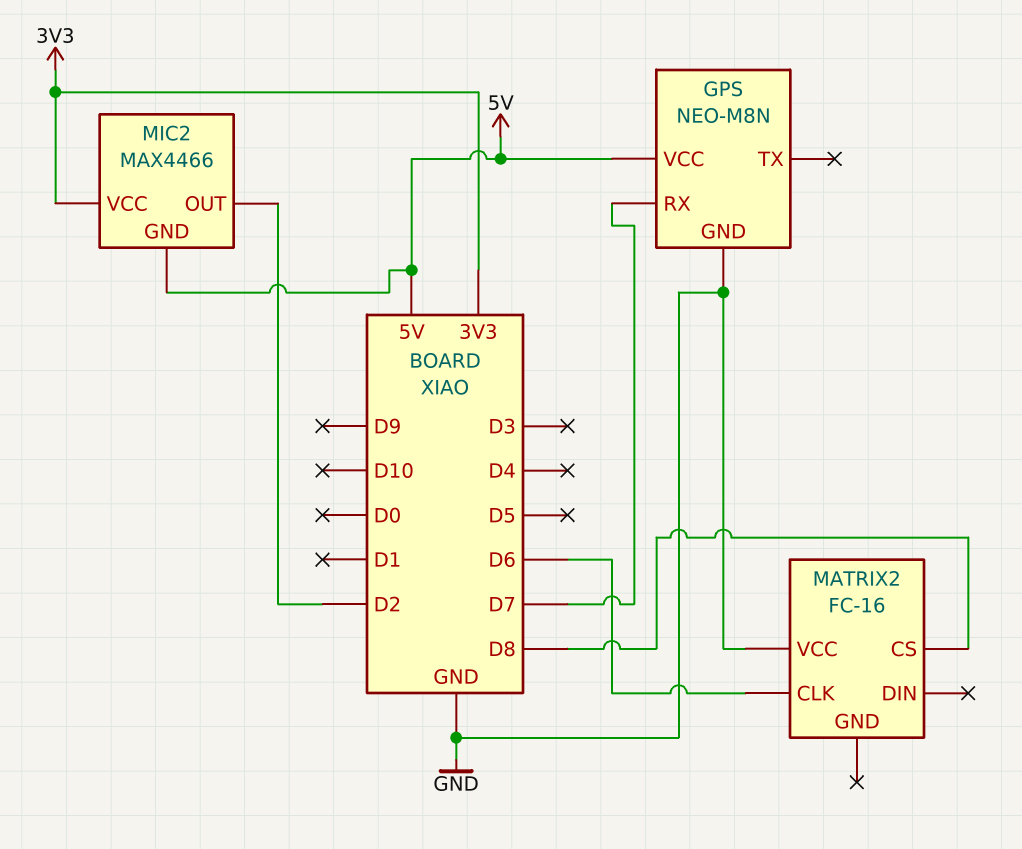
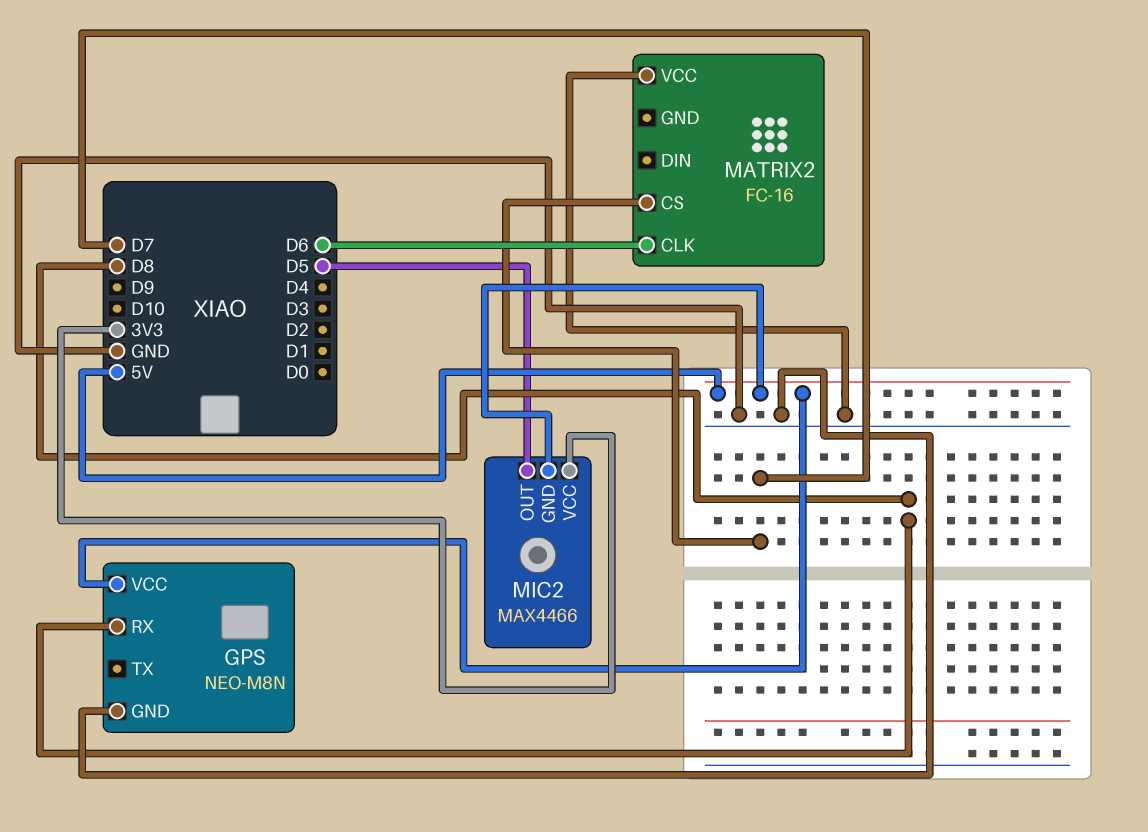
GPS pin RX: D7 -> D8
MATRIX2 pin CS: D8 -> D7
MIC2 pin OUT: D2 -> D5

